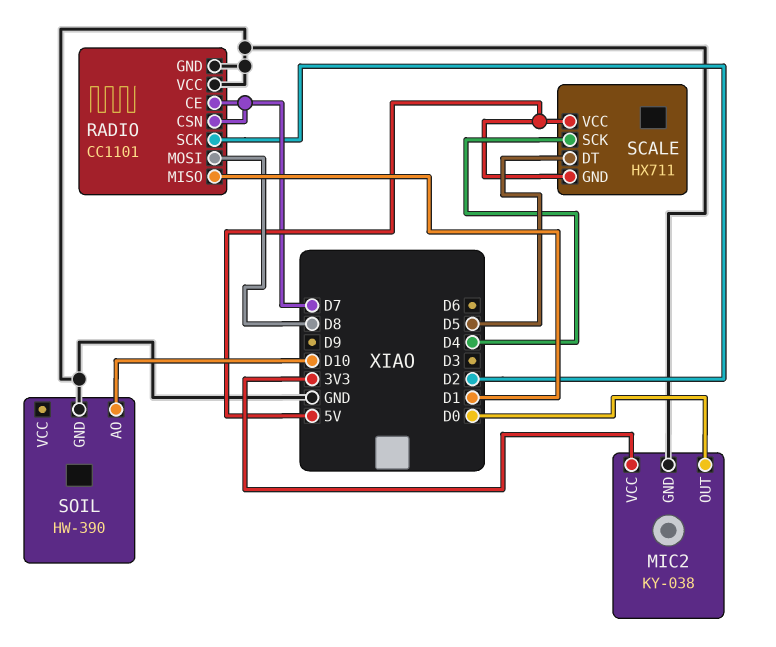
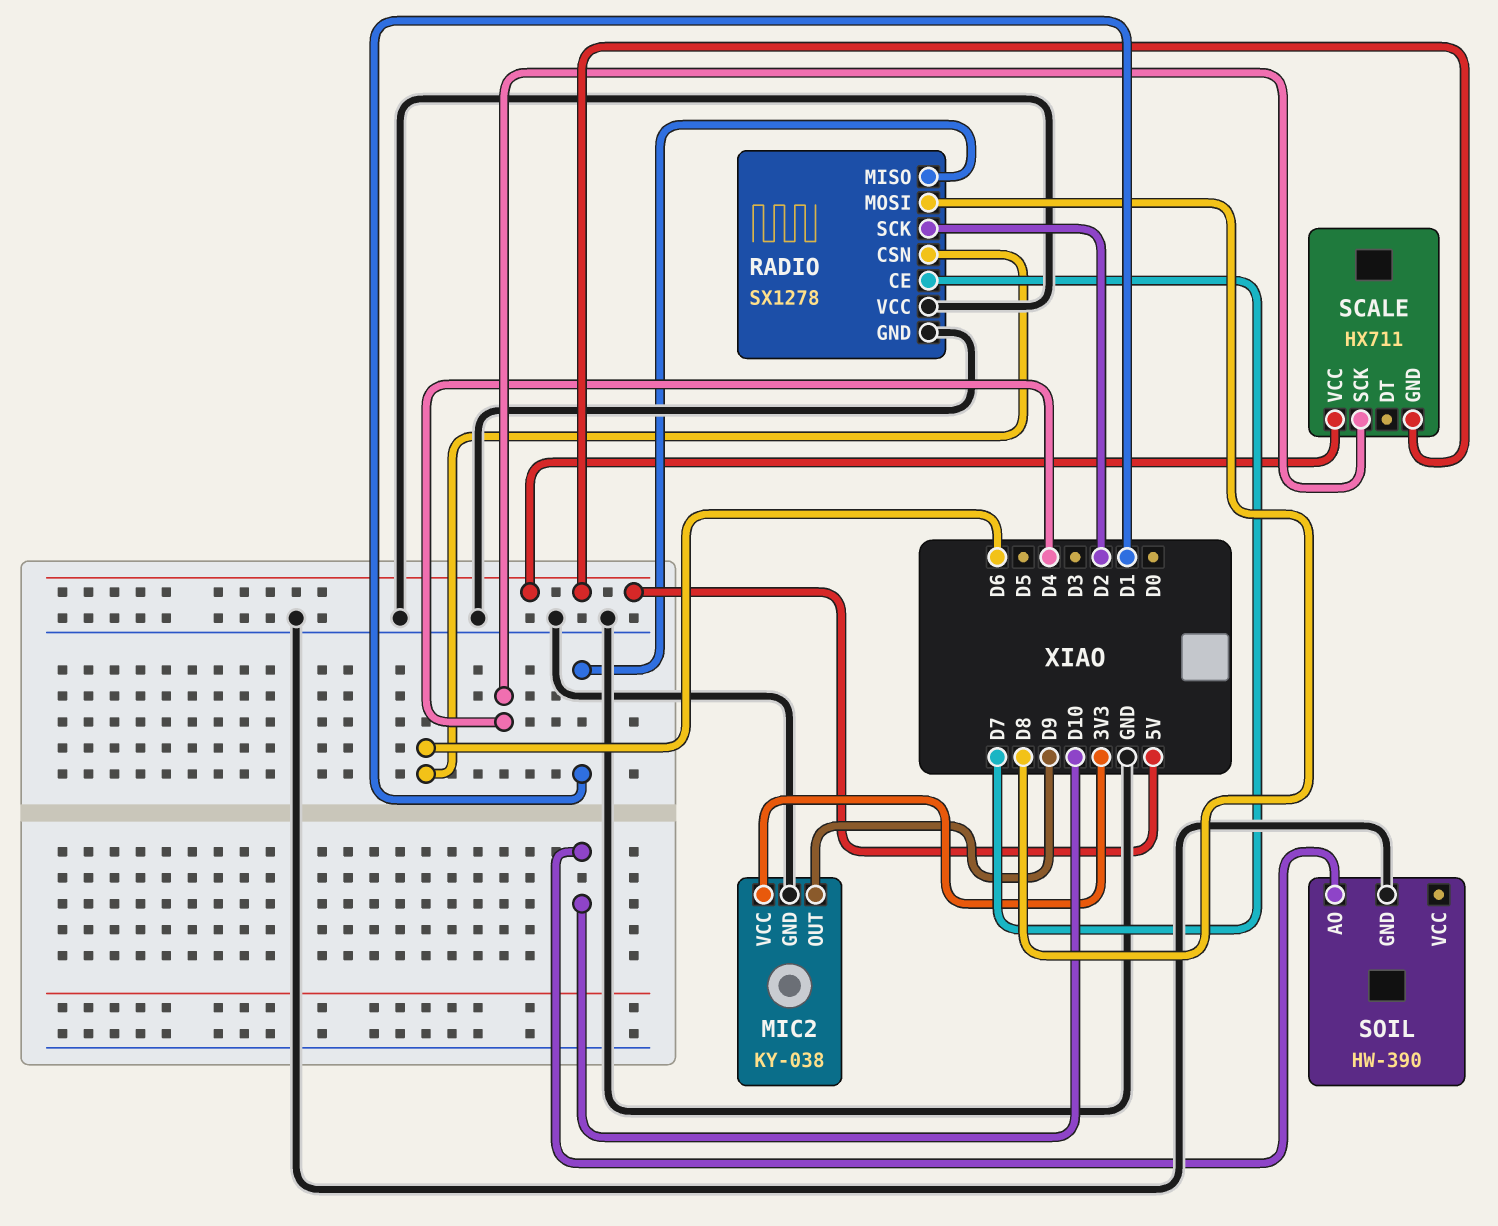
MIC2 pin OUT: D0 -> D9
RADIO: CC1101 -> SX1278
RADIO pin CSN: D7 -> D6
SCALE pin DT: D5 -> none

